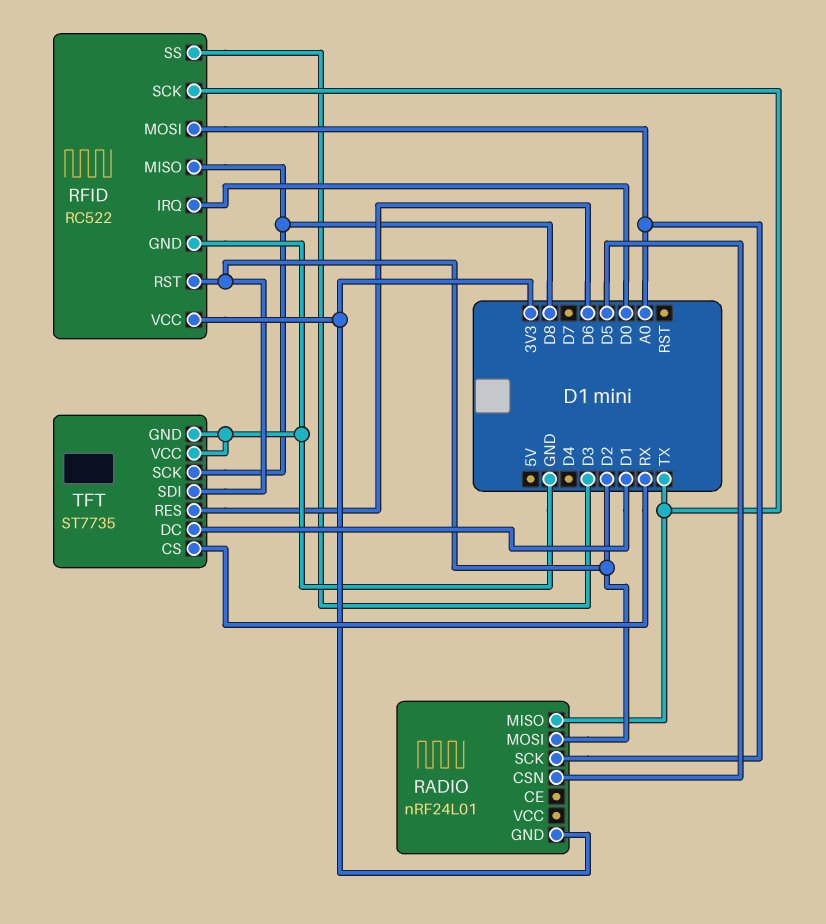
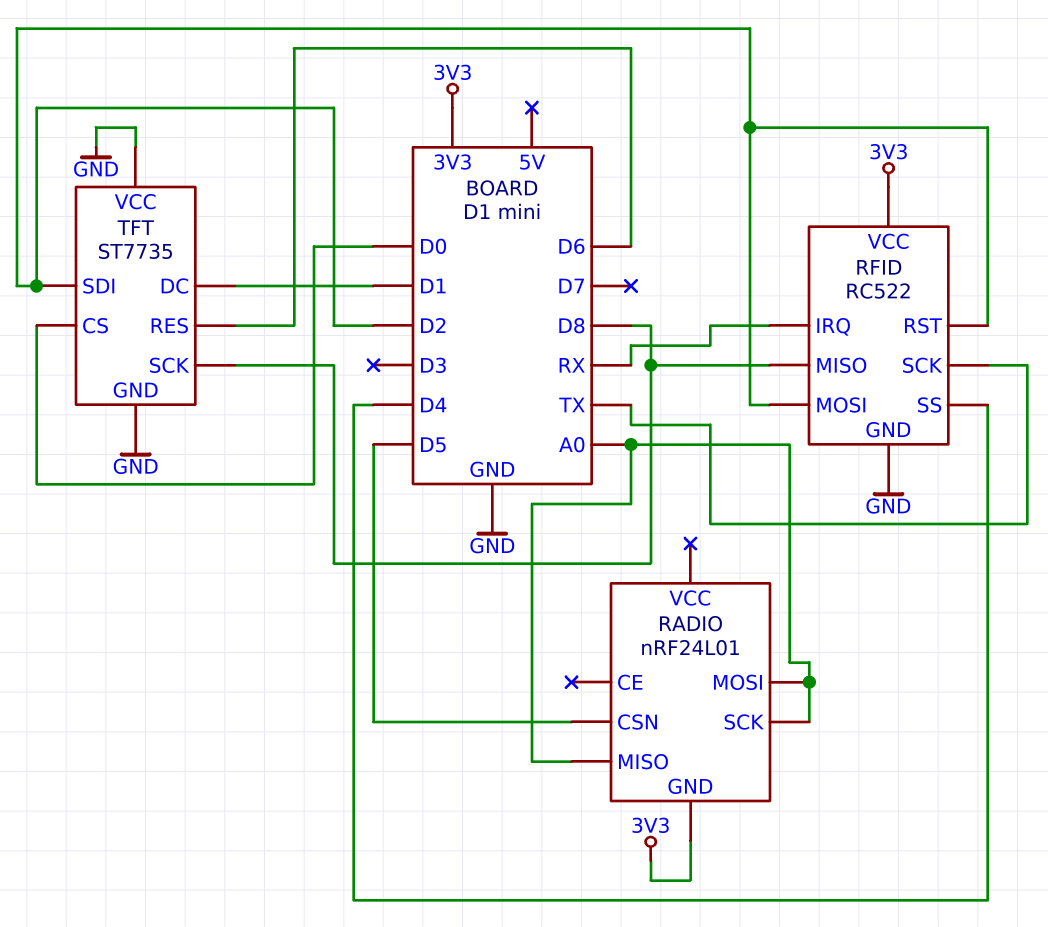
RADIO pin MISO: TX -> A0
RADIO pin MOSI: D2 -> A0
RFID pin IRQ: D0 -> RX
RFID pin MOSI: A0 -> D2
RFID pin SS: D3 -> D4
TFT pin CS: RX -> D0

